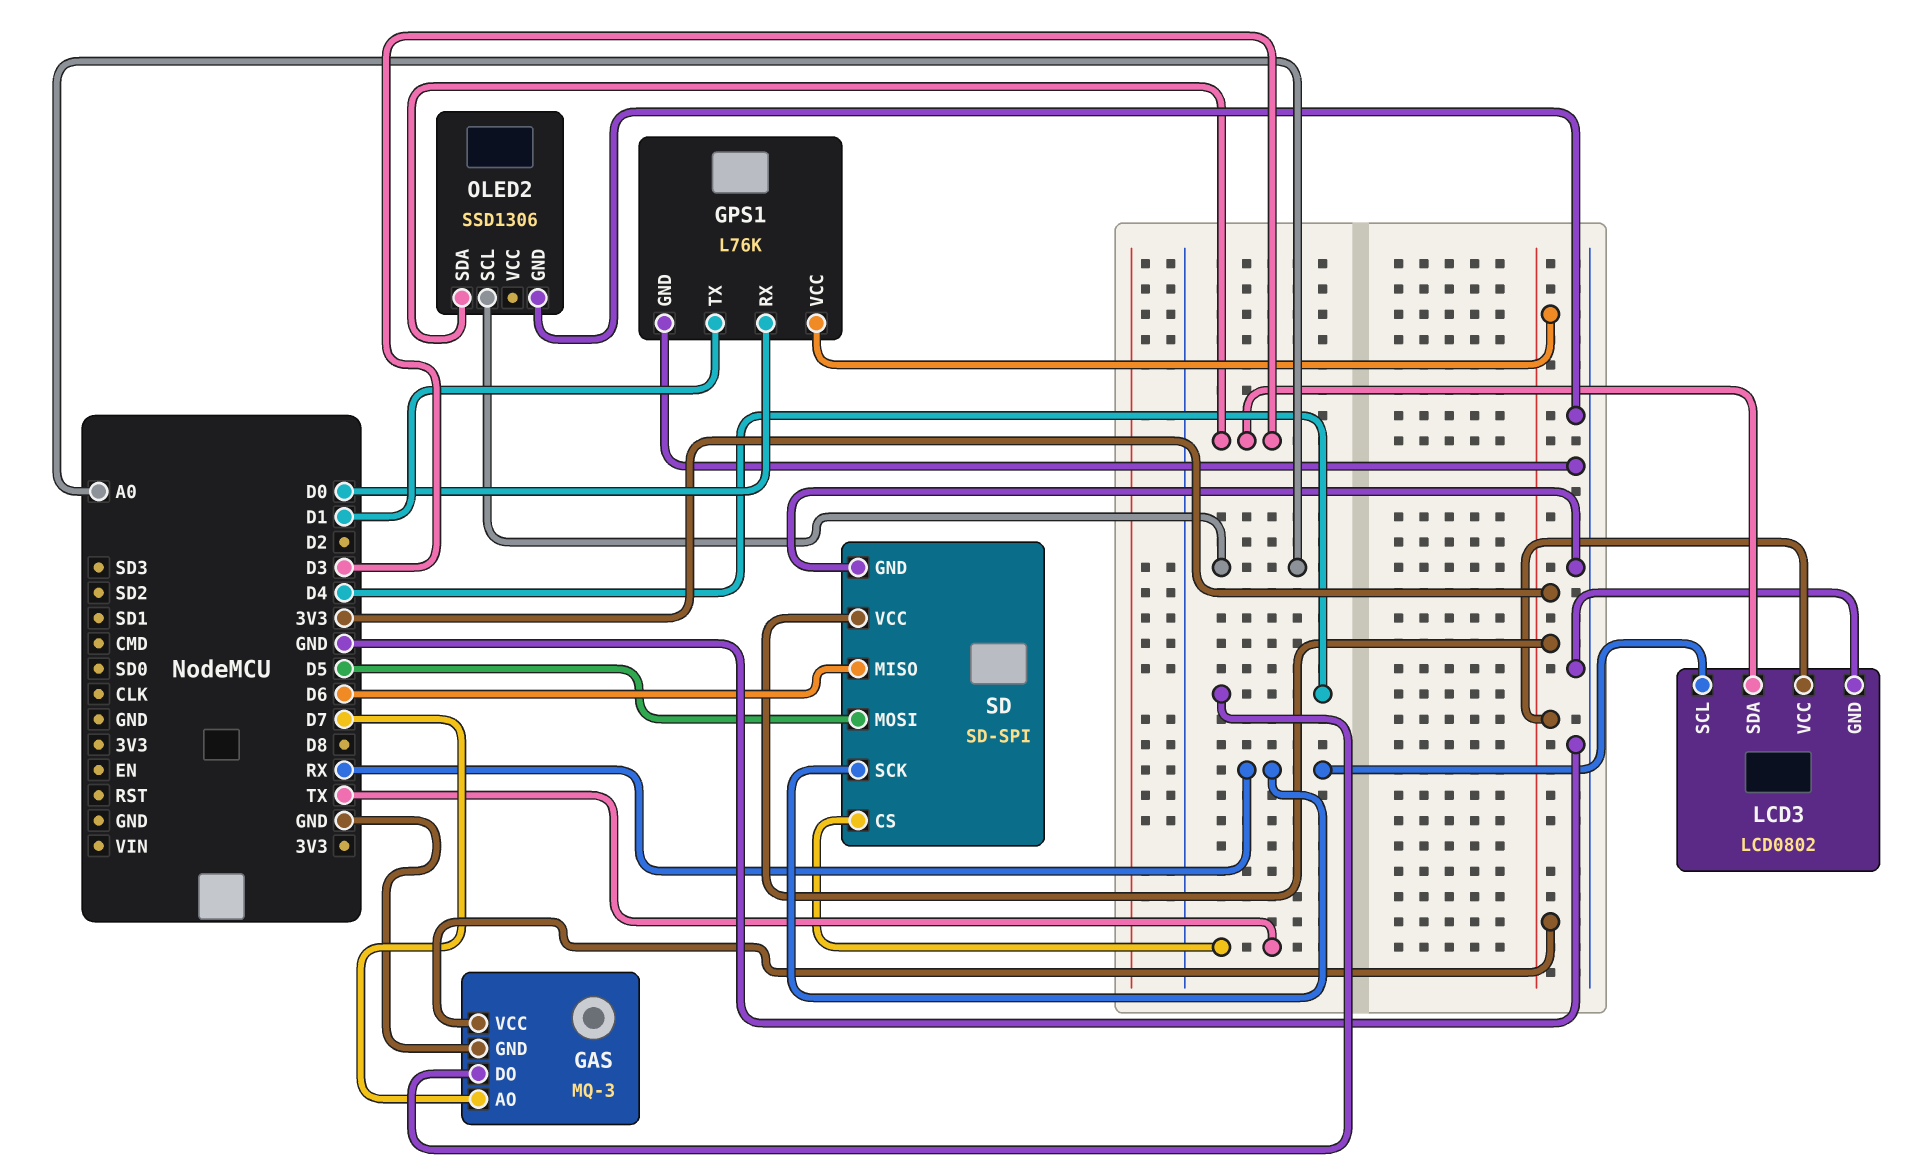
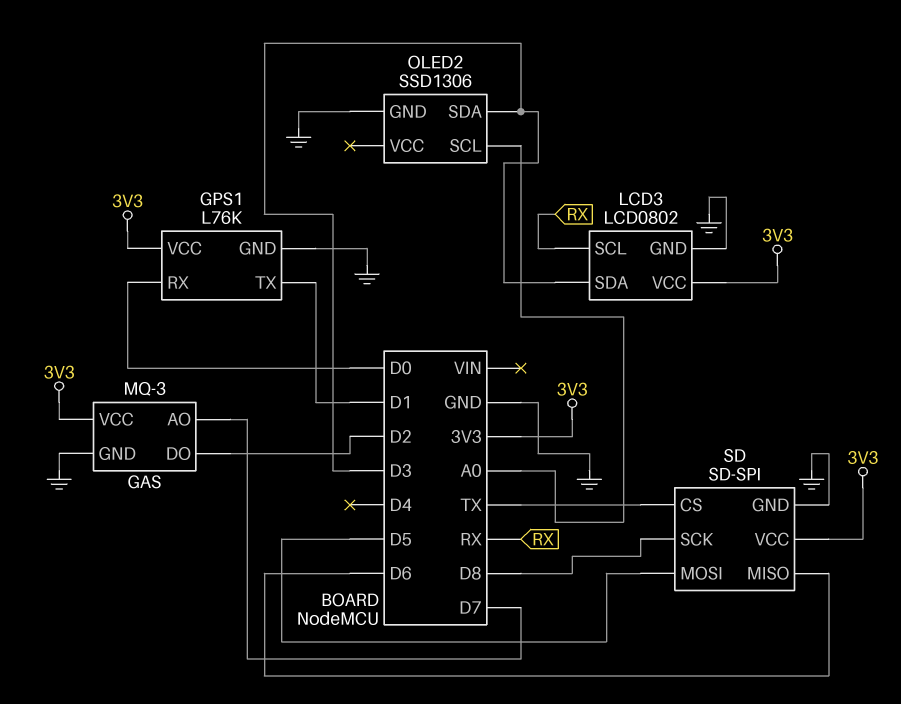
GAS pin DO: D4 -> D2
SD pin SCK: RX -> D8

